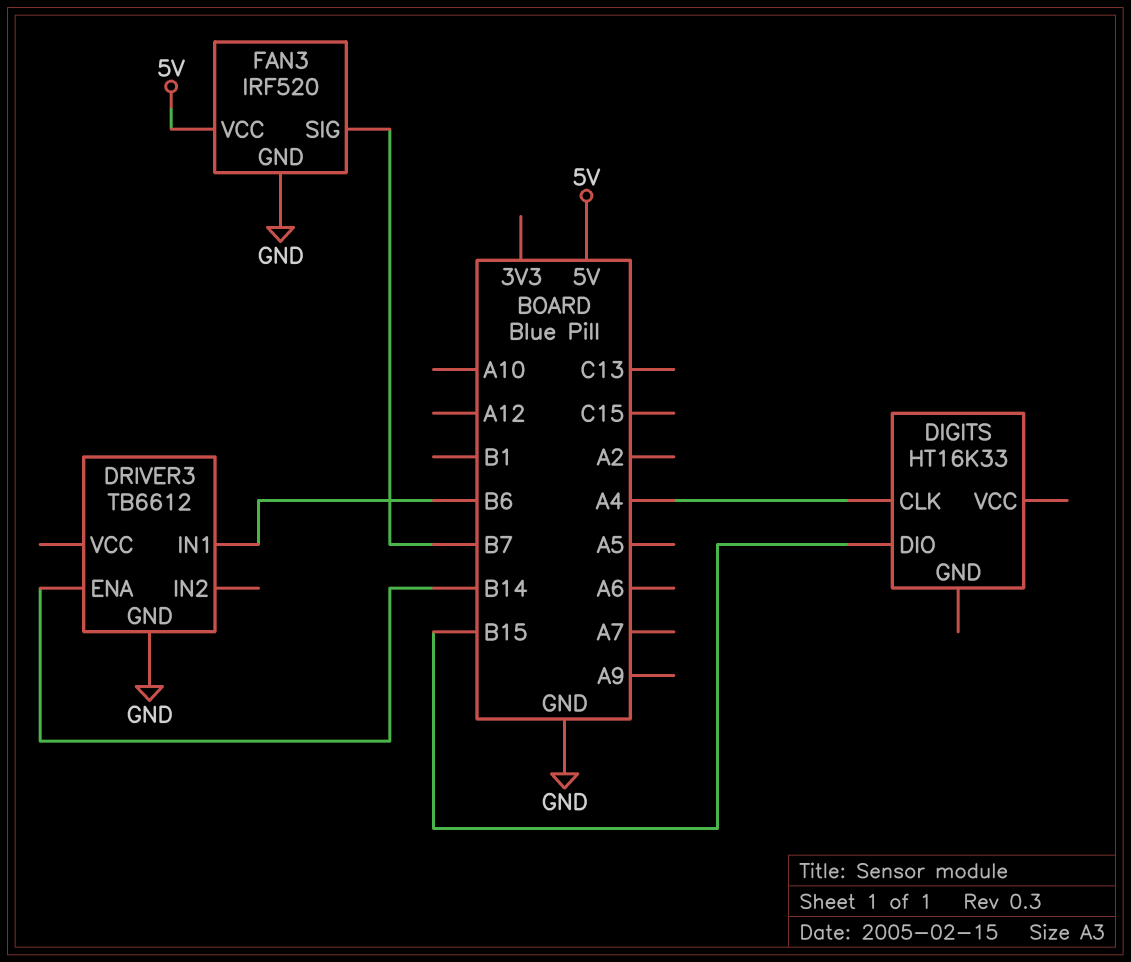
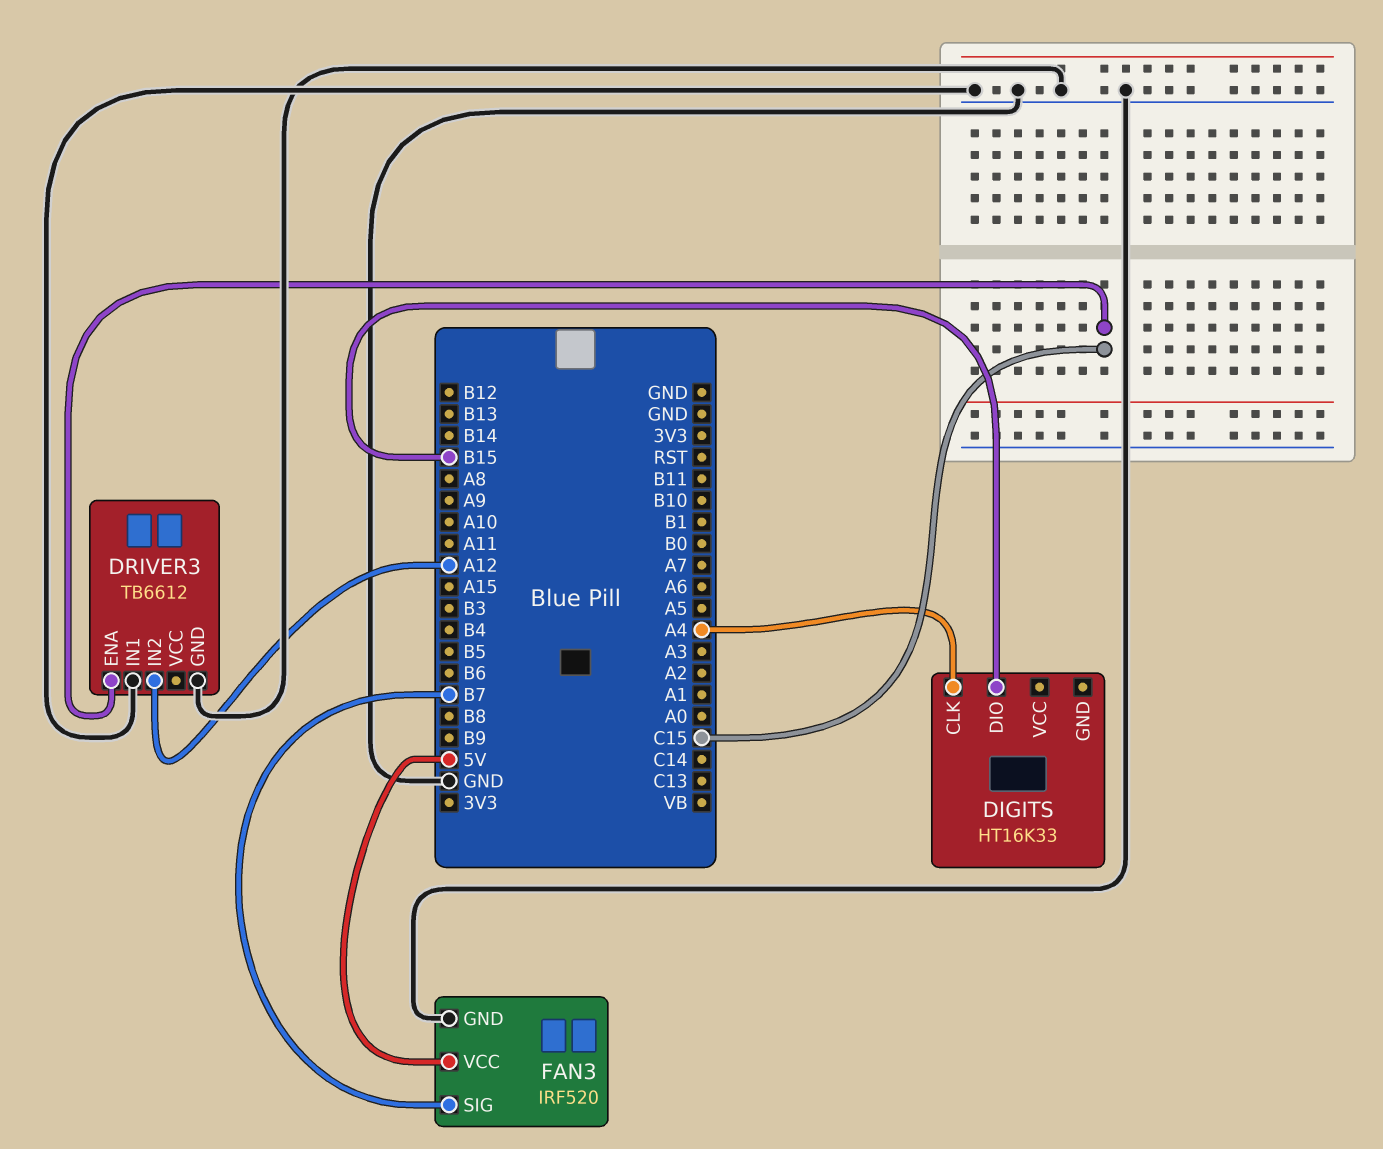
DRIVER3 pin ENA: B14 -> C15
DRIVER3 pin IN1: B6 -> GND
DRIVER3 pin IN2: none -> A12

